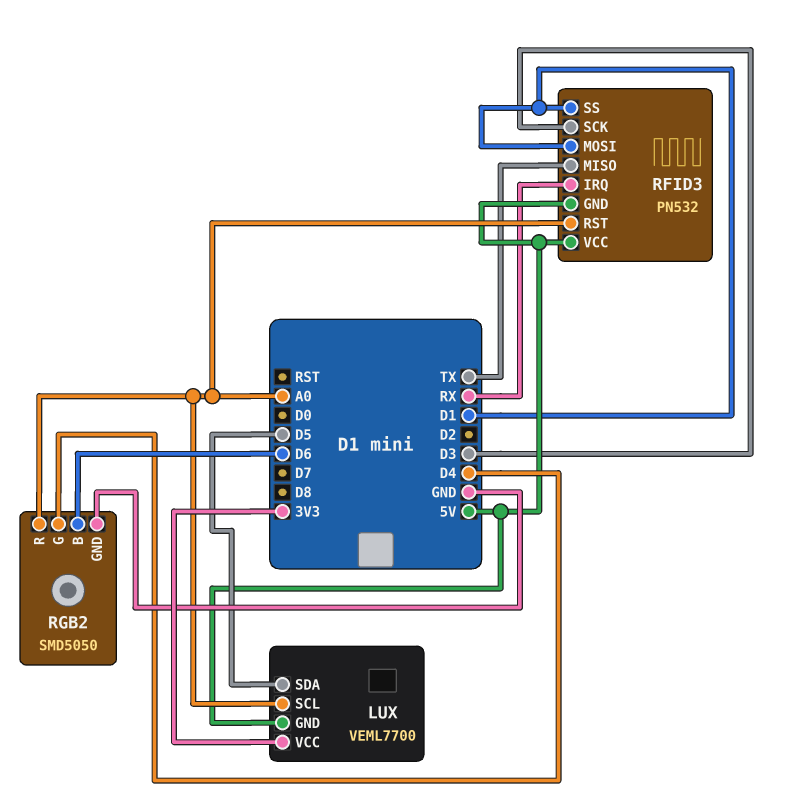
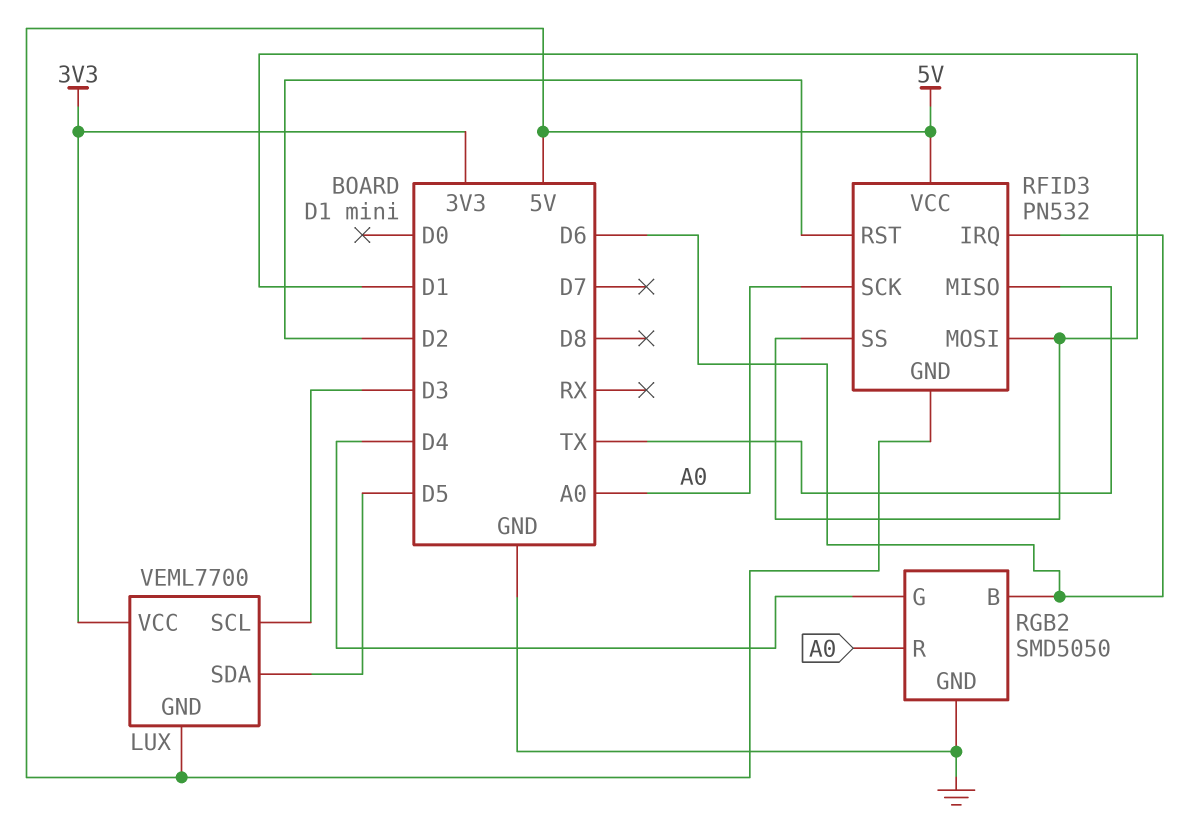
LUX pin SCL: A0 -> D3
RFID3 pin IRQ: RX -> D6
RFID3 pin RST: A0 -> D2
RFID3 pin SCK: D3 -> A0

